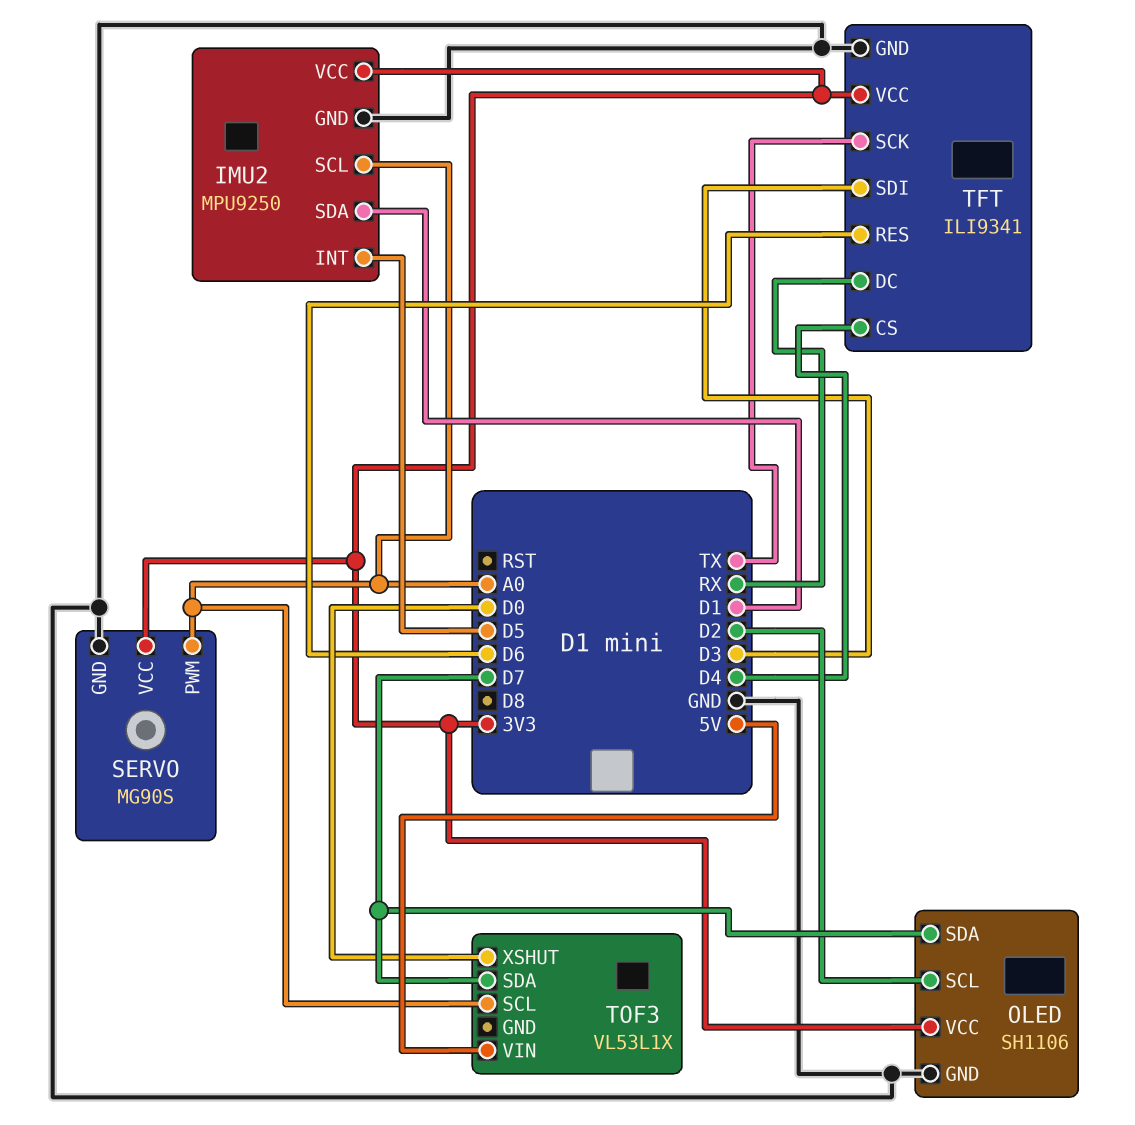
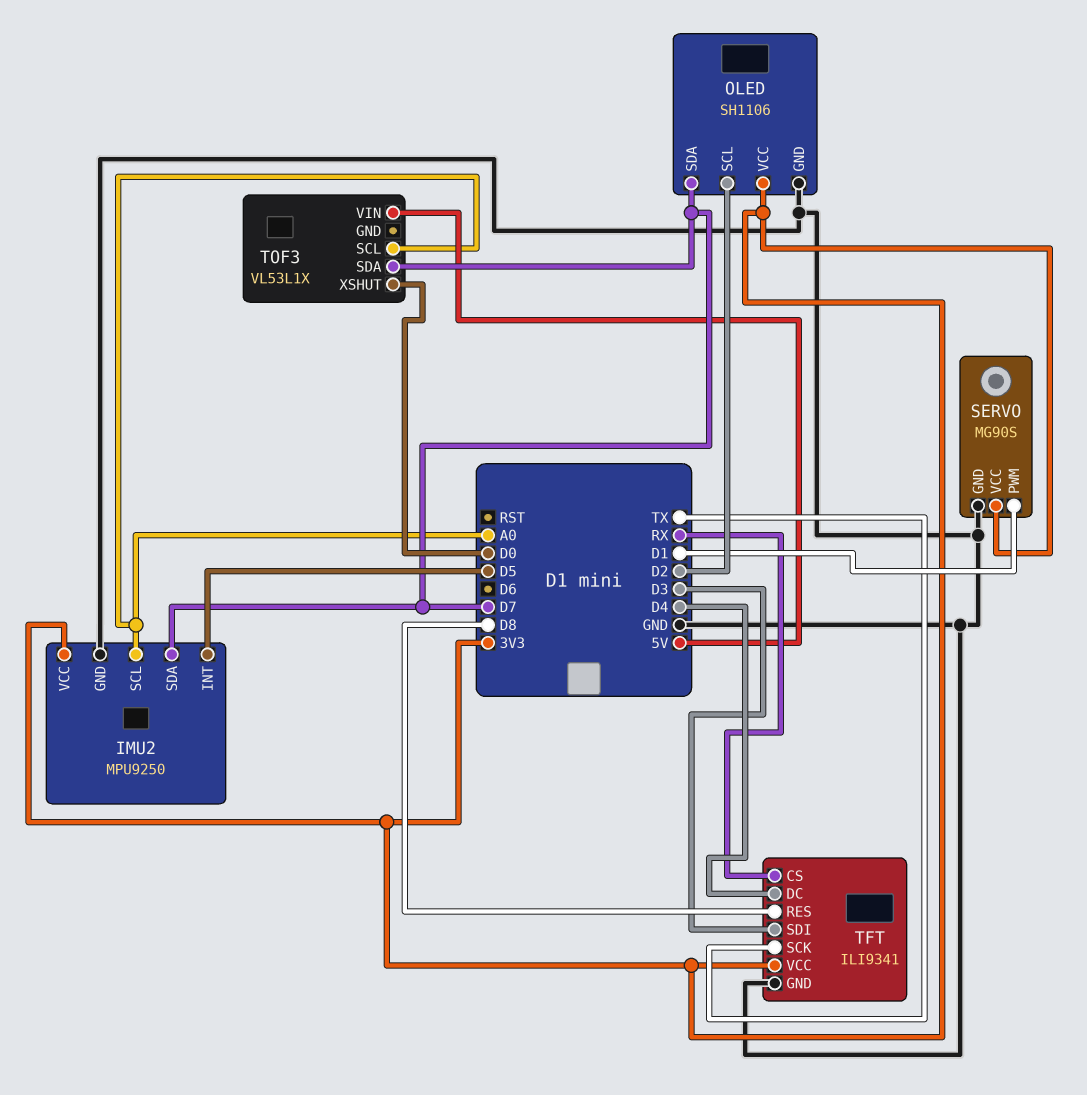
IMU2 pin SDA: D1 -> D7
SERVO pin PWM: A0 -> D1
TFT pin CS: D4 -> RX
TFT pin DC: RX -> D4
TFT pin RES: D6 -> D8

